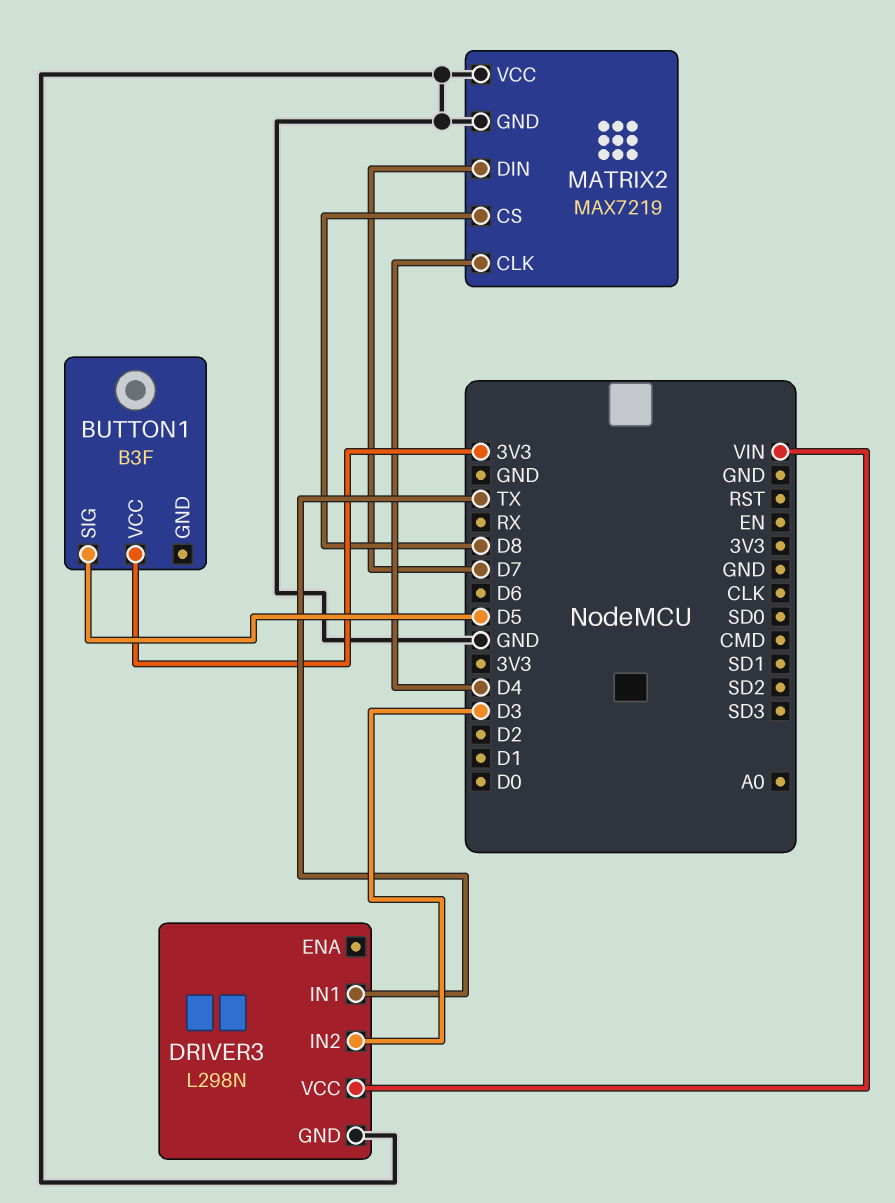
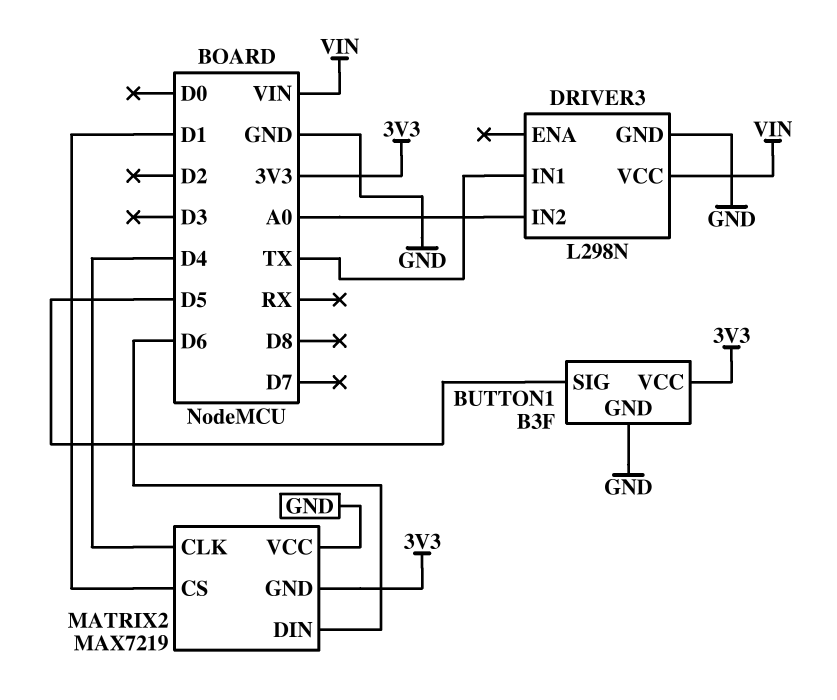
BUTTON1 pin GND: none -> GND
DRIVER3 pin IN2: D3 -> A0
MATRIX2 pin CS: D8 -> D1
MATRIX2 pin DIN: D7 -> D6
MATRIX2 pin GND: GND -> 3V3

